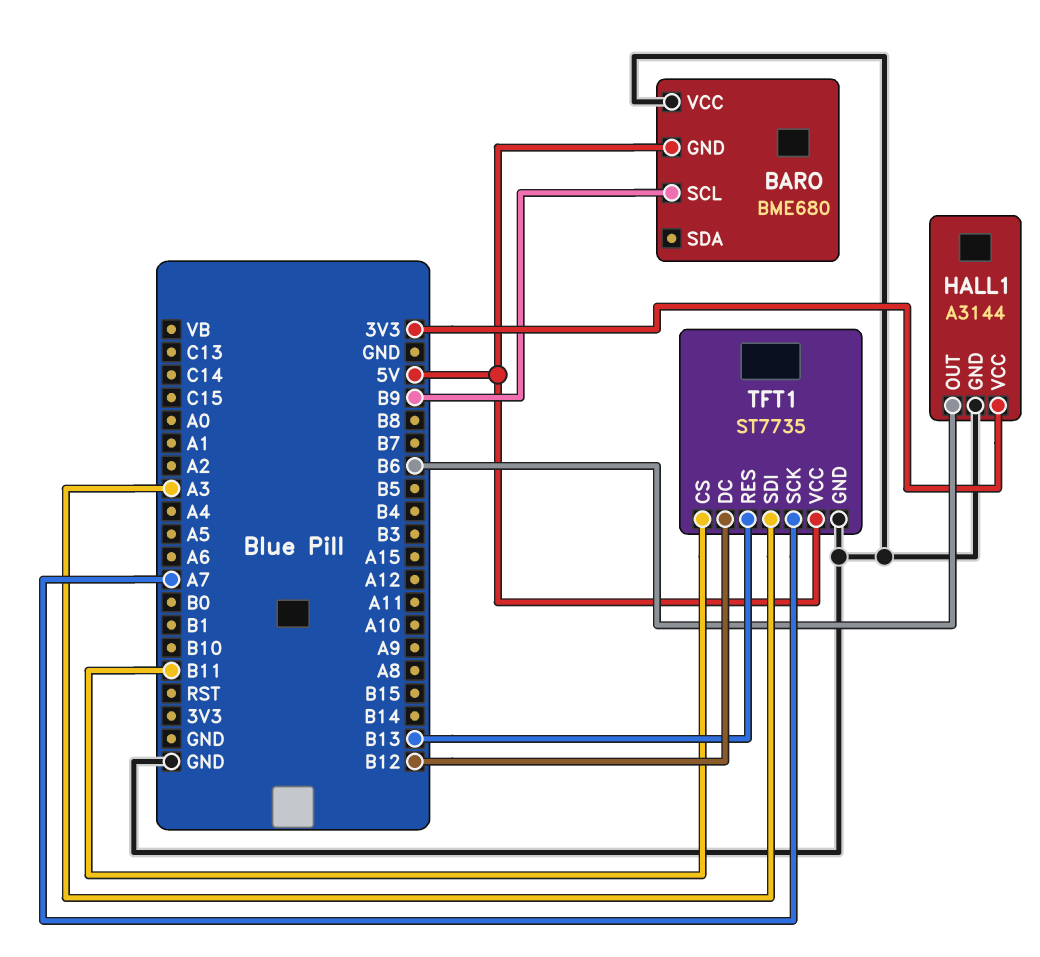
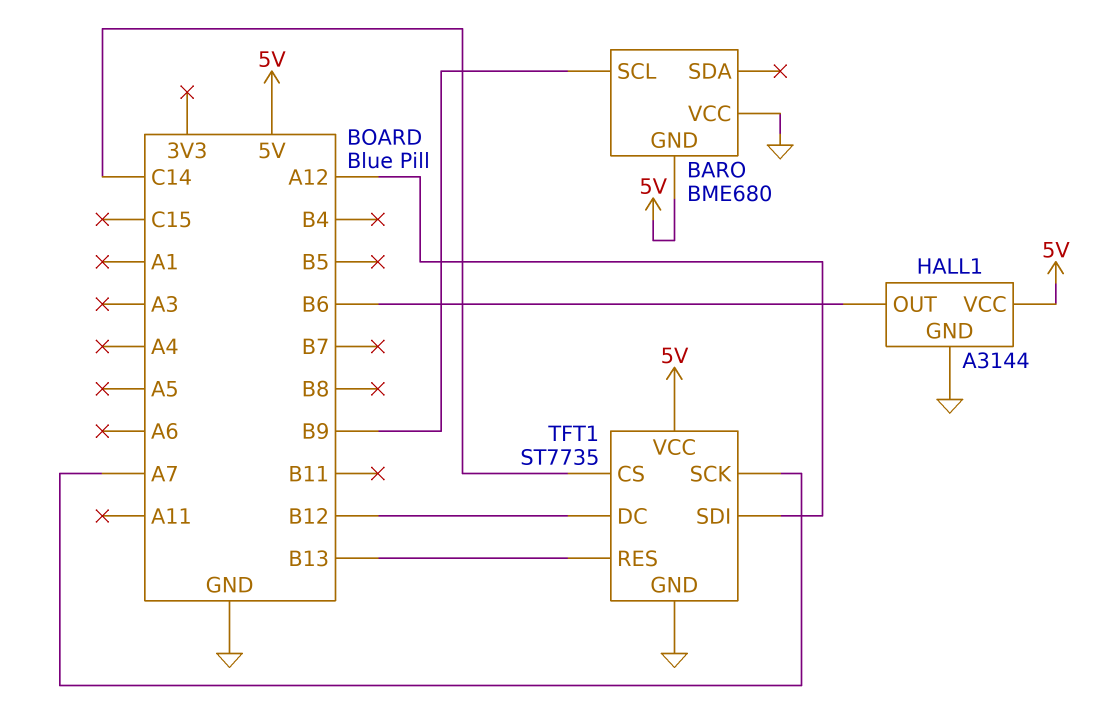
HALL1 pin VCC: 3V3 -> 5V
TFT1 pin CS: B11 -> C14
TFT1 pin SDI: A3 -> A12

